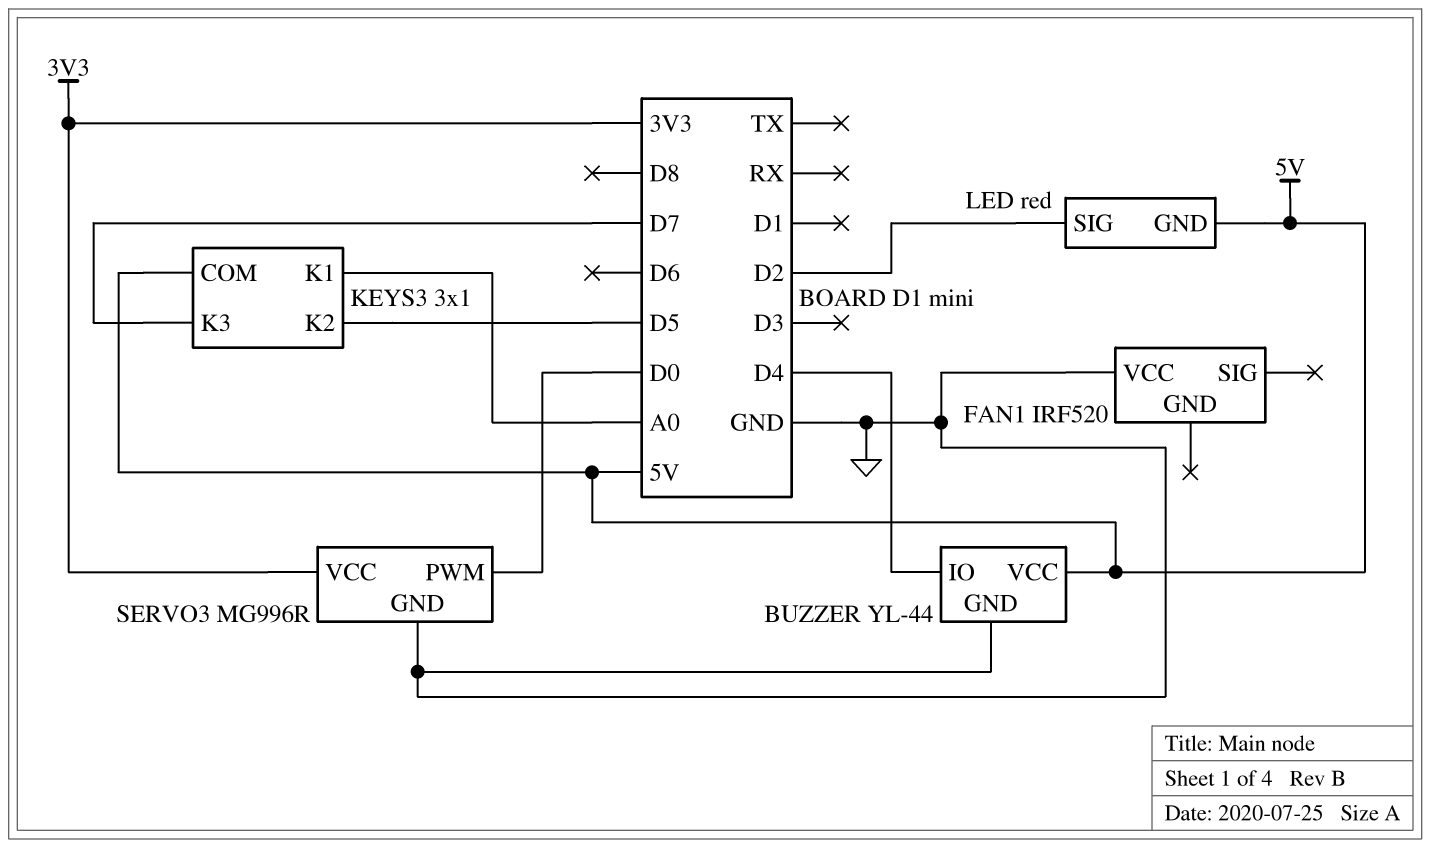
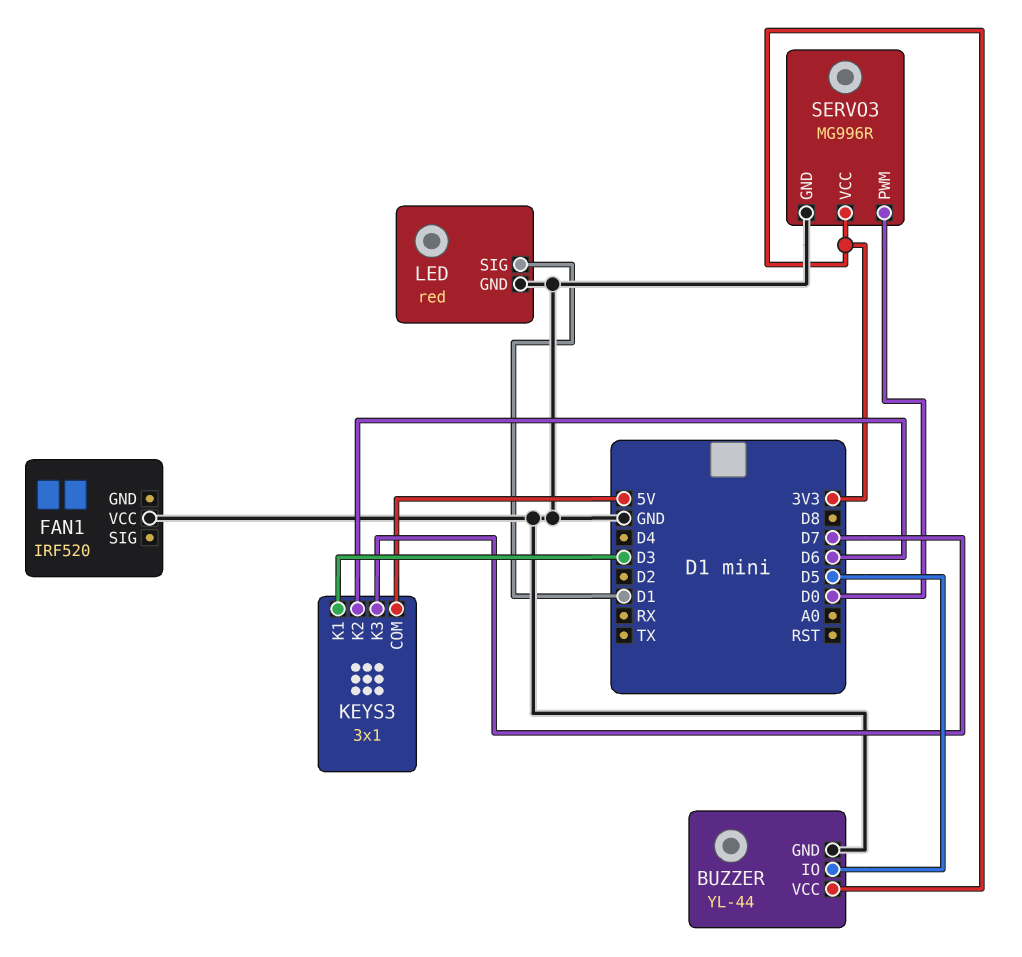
BUZZER pin IO: D4 -> D5
BUZZER pin VCC: 5V -> 3V3
KEYS3 pin K1: A0 -> D3
KEYS3 pin K2: D5 -> D6
LED pin GND: 5V -> GND
LED pin SIG: D2 -> D1

